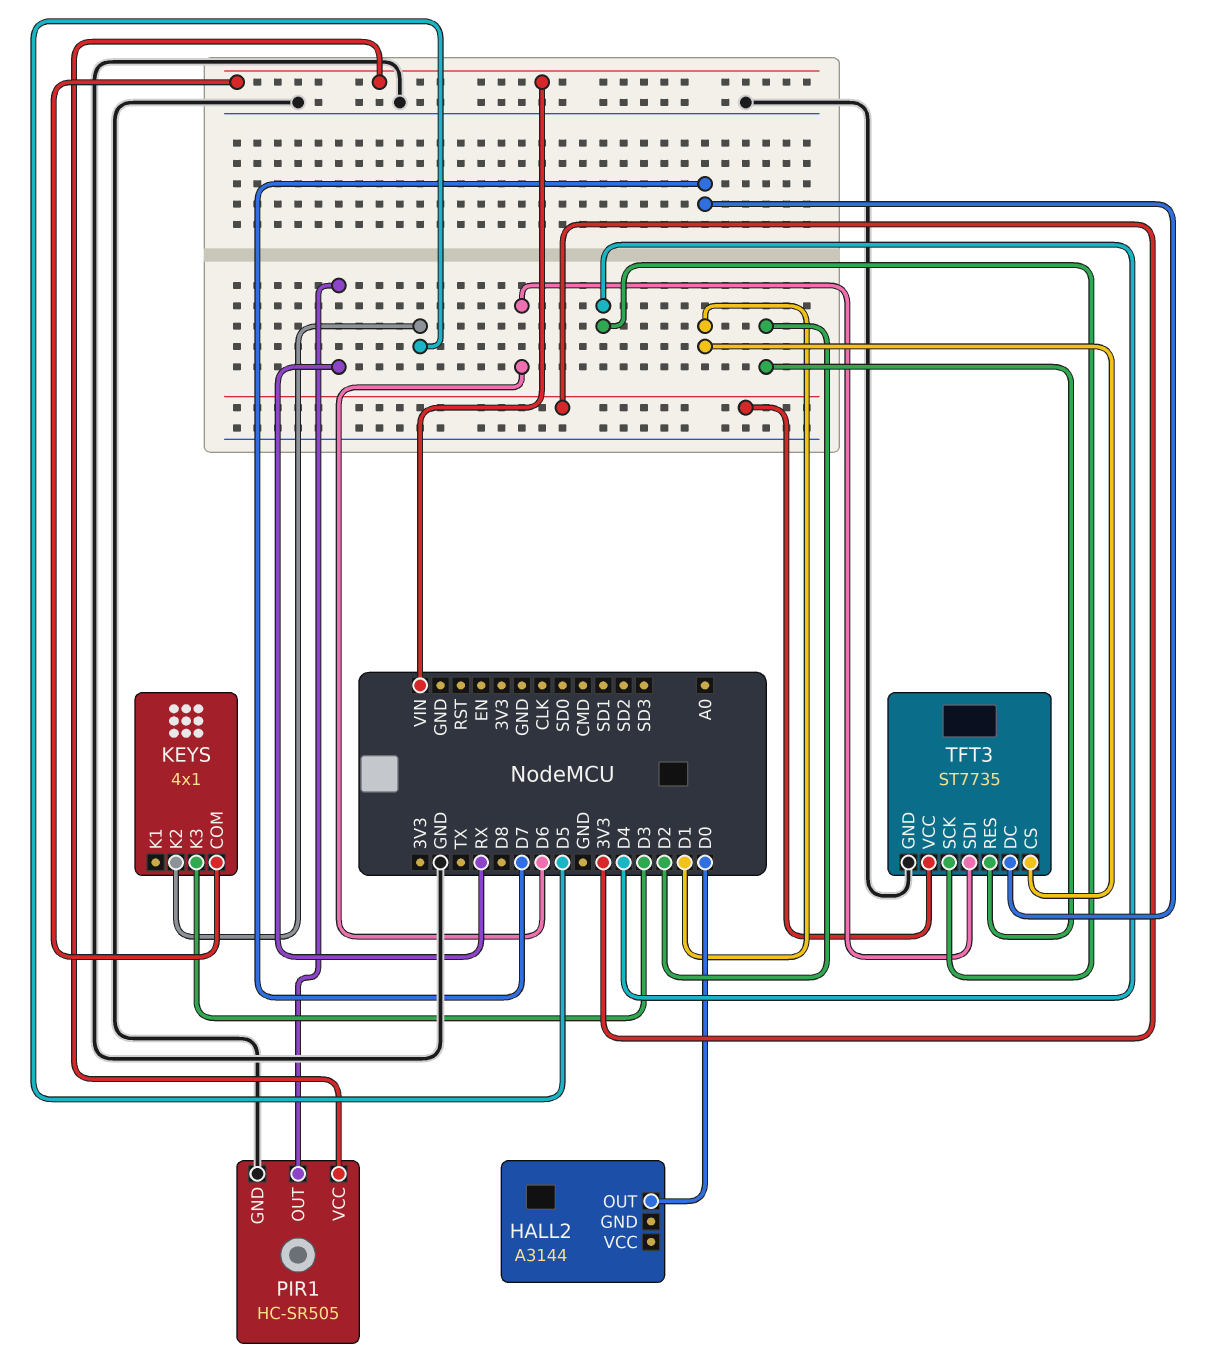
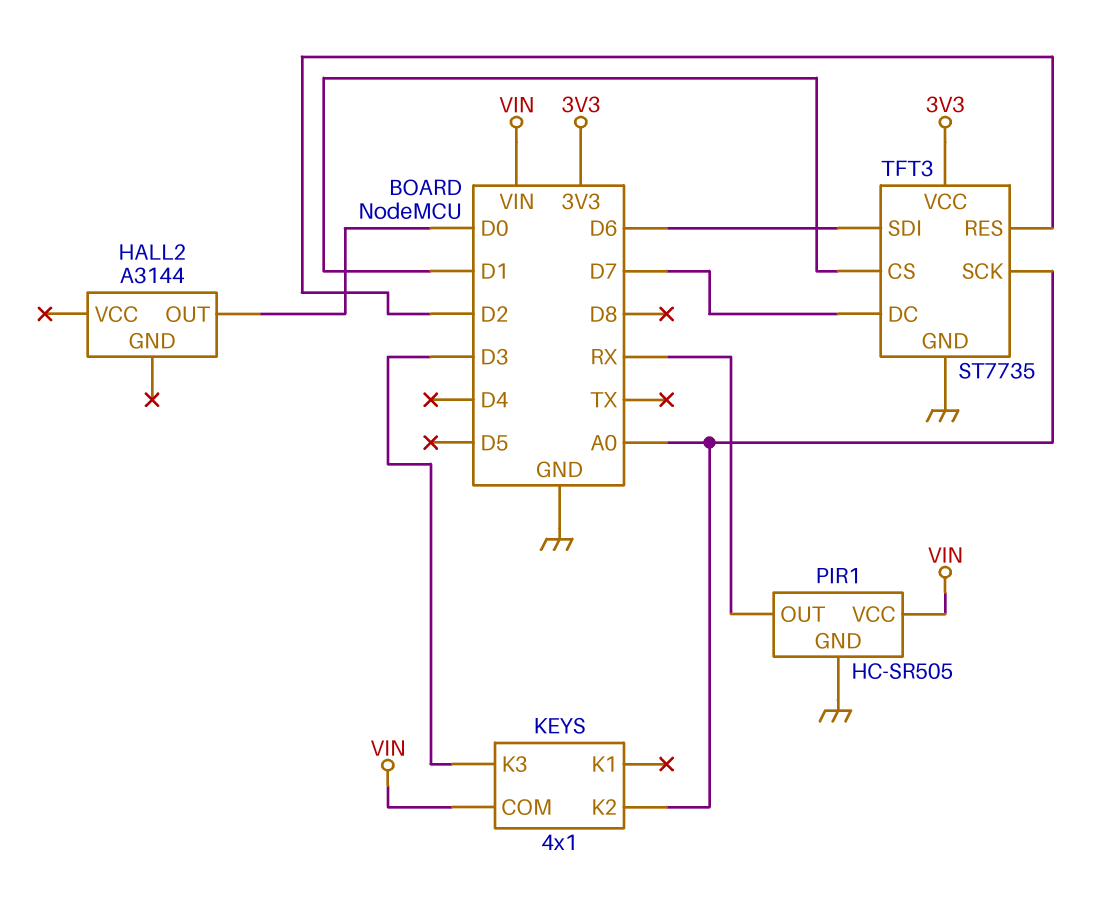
KEYS pin K2: D5 -> A0
TFT3 pin SCK: D4 -> A0

